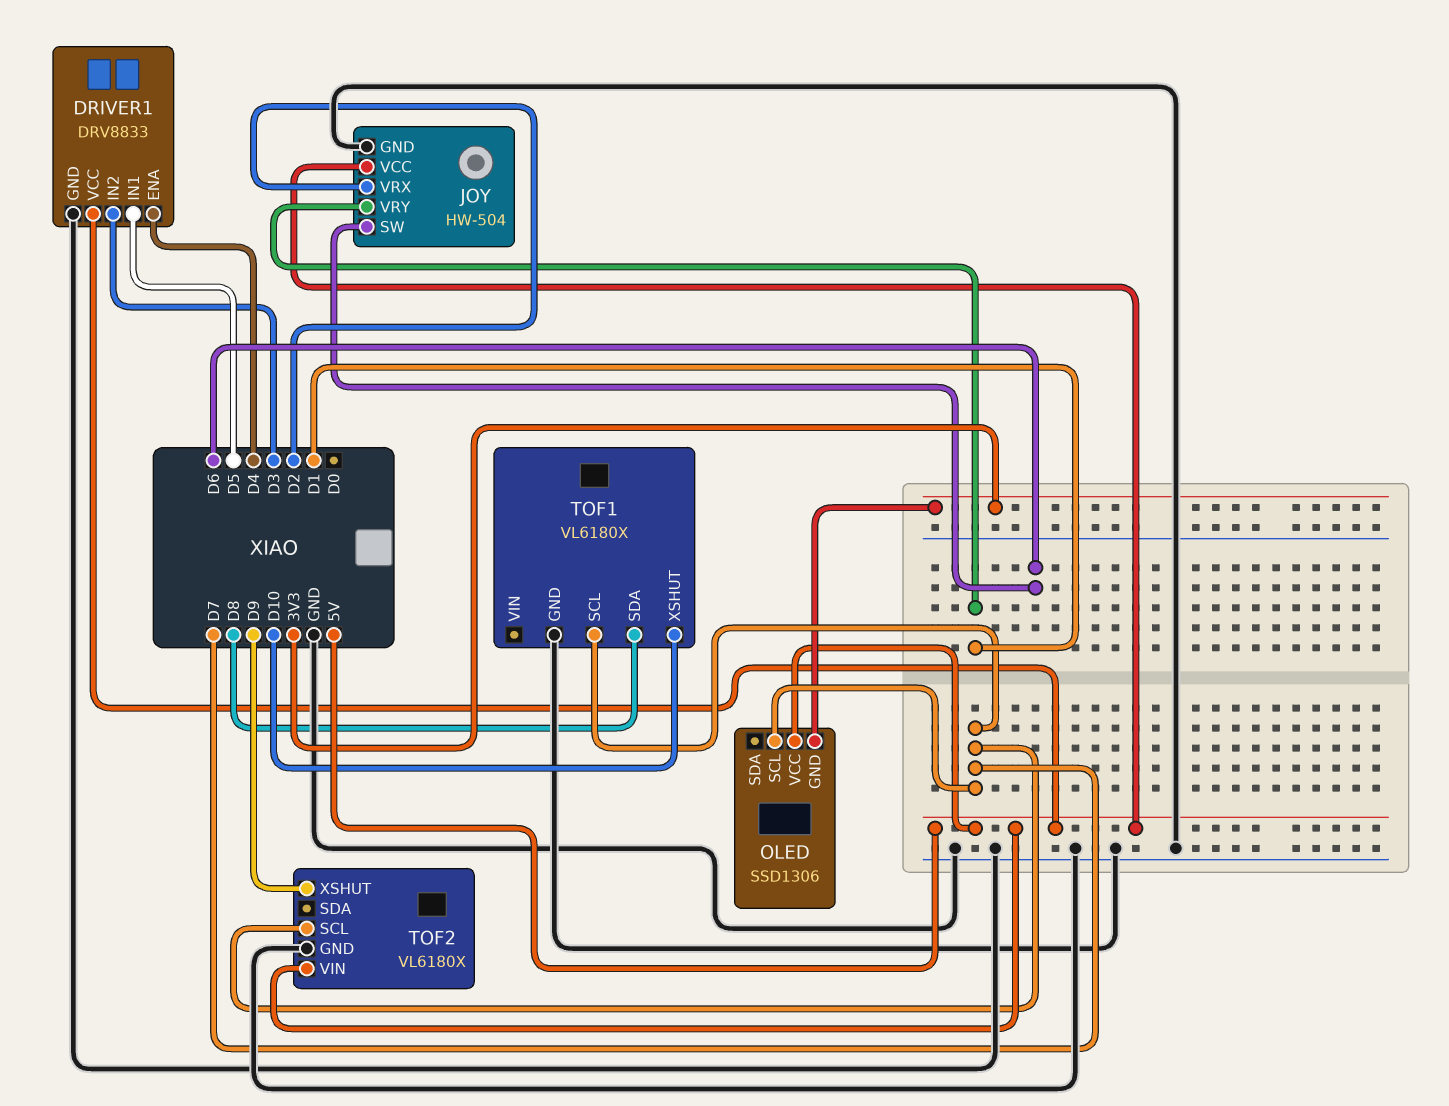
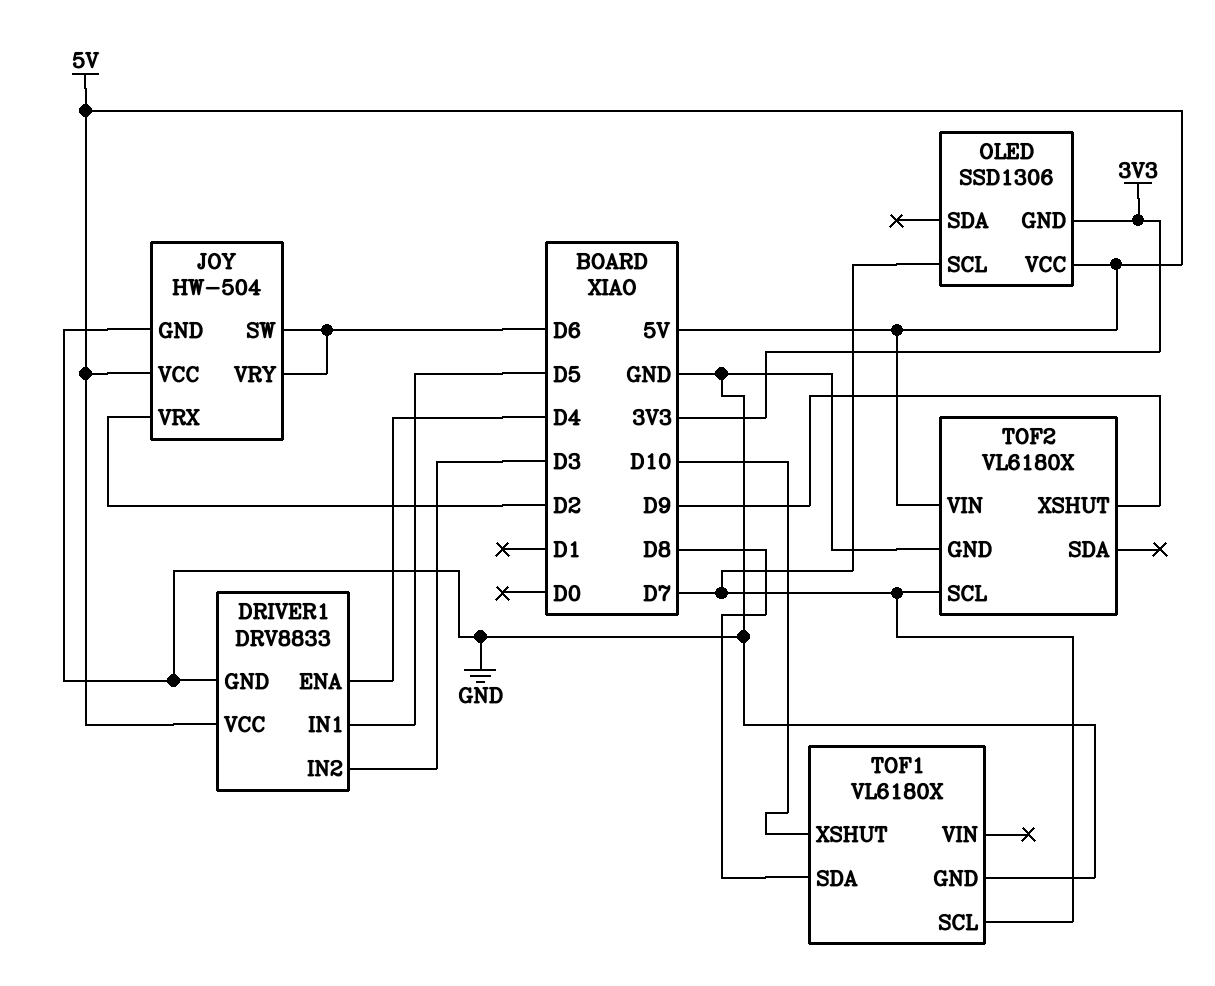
JOY pin VRY: D1 -> D6

